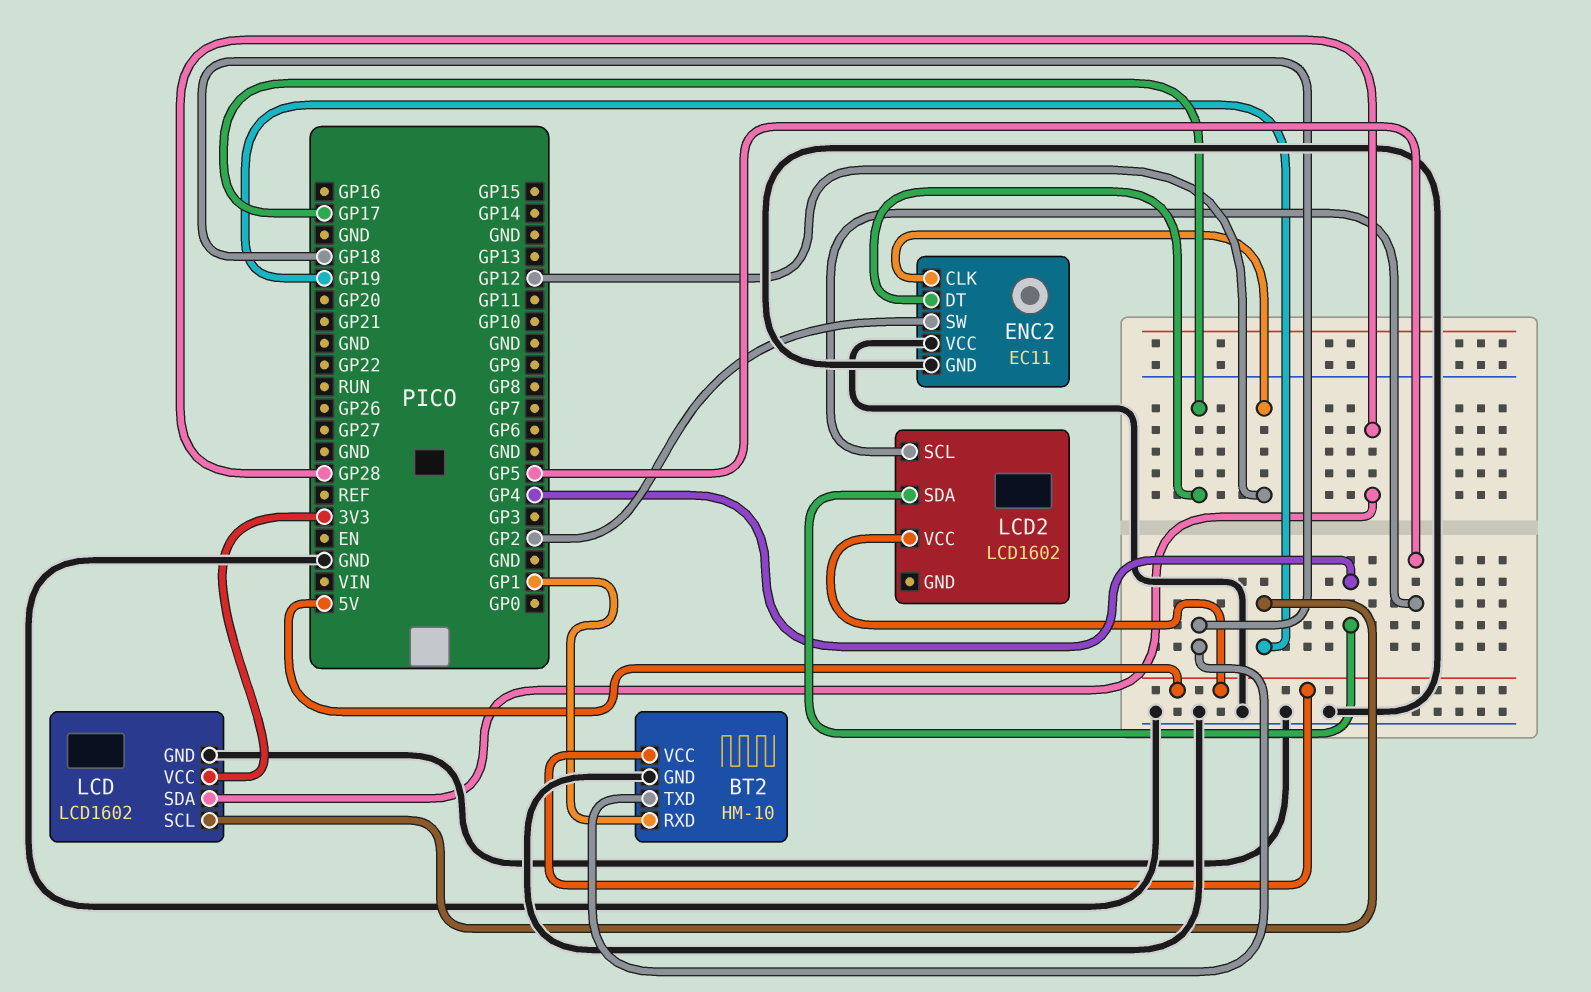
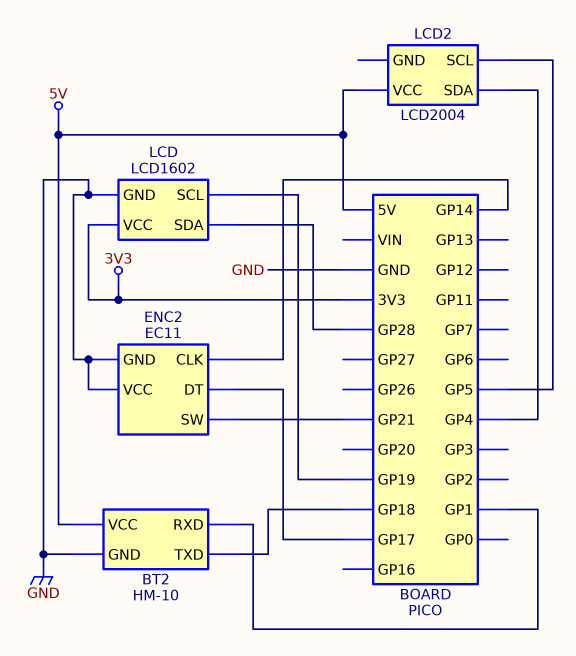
ENC2 pin CLK: GP12 -> GP14
ENC2 pin SW: GP2 -> GP21
LCD2: LCD1602 -> LCD2004

